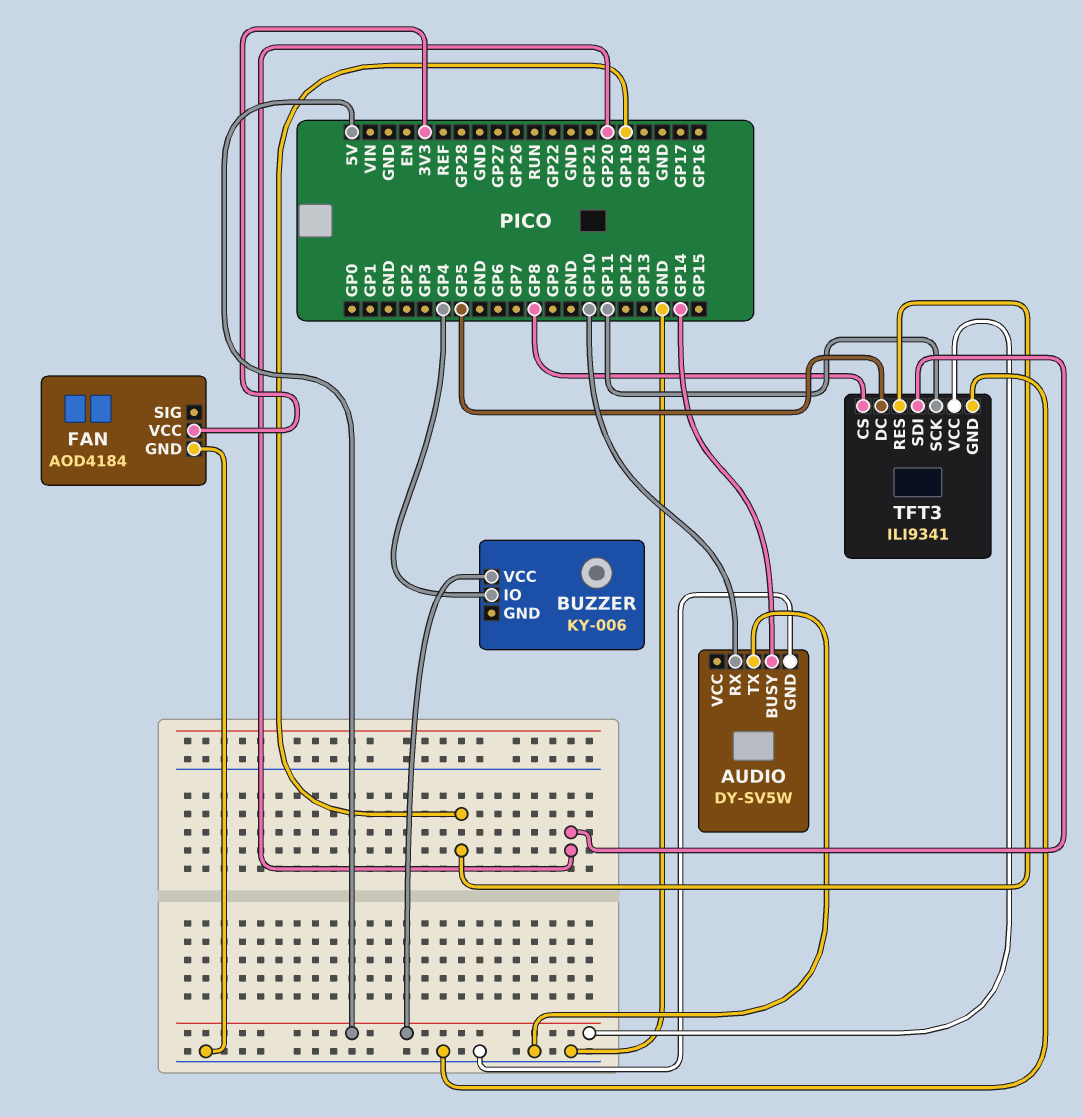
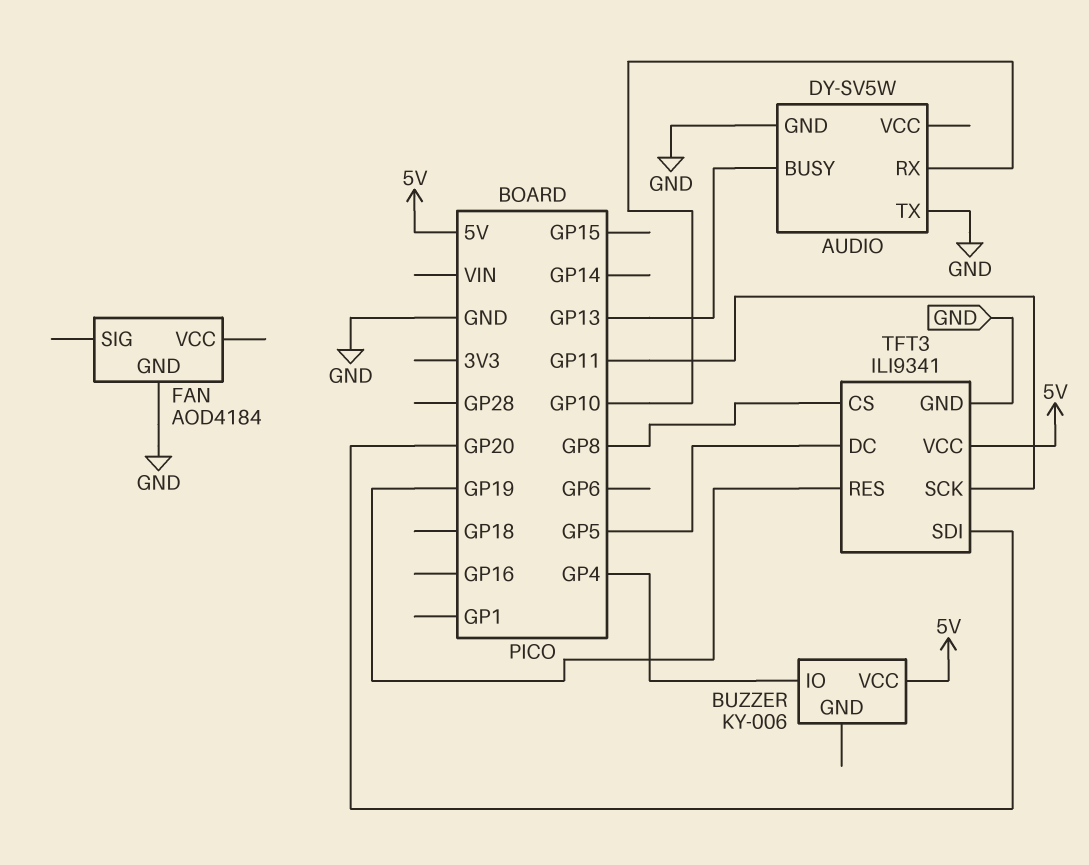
AUDIO pin BUSY: GP14 -> GP13
FAN pin VCC: 3V3 -> none

